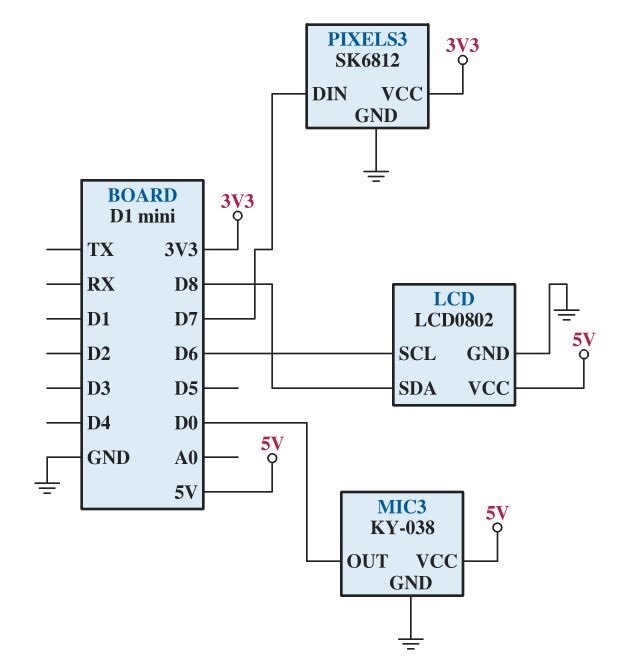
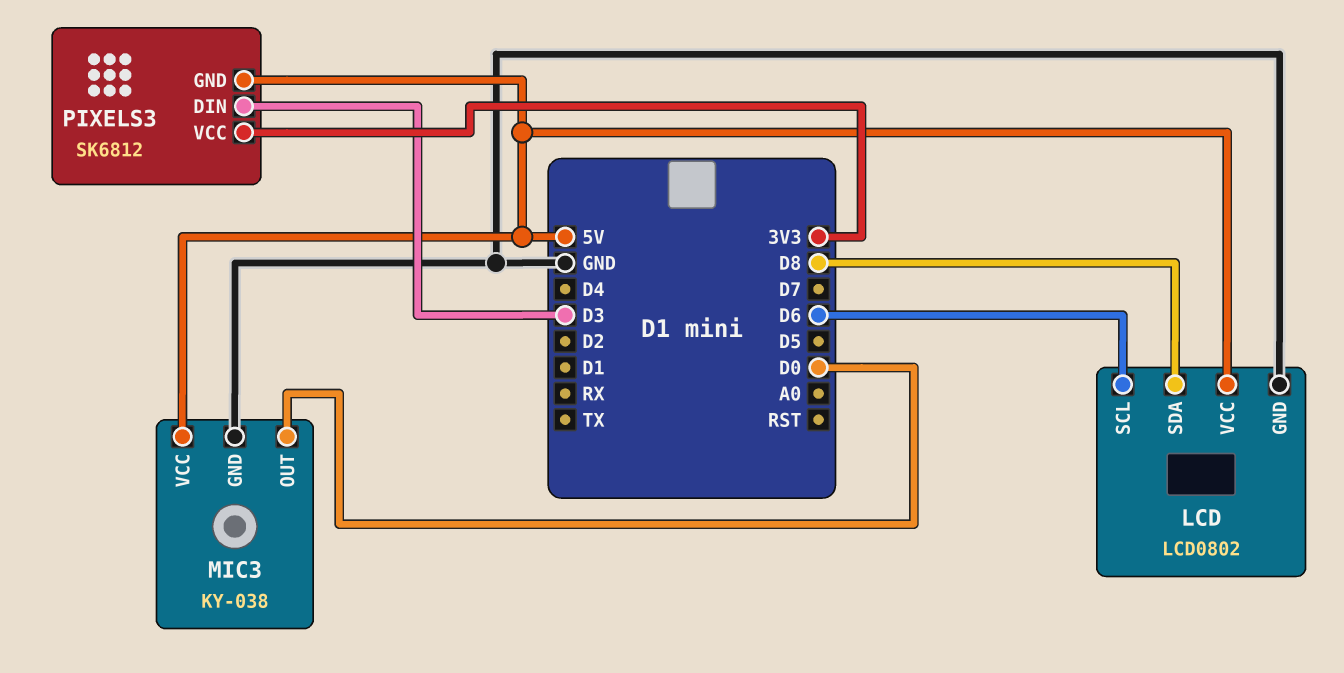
PIXELS3 pin DIN: D7 -> D3
PIXELS3 pin GND: GND -> 5V

